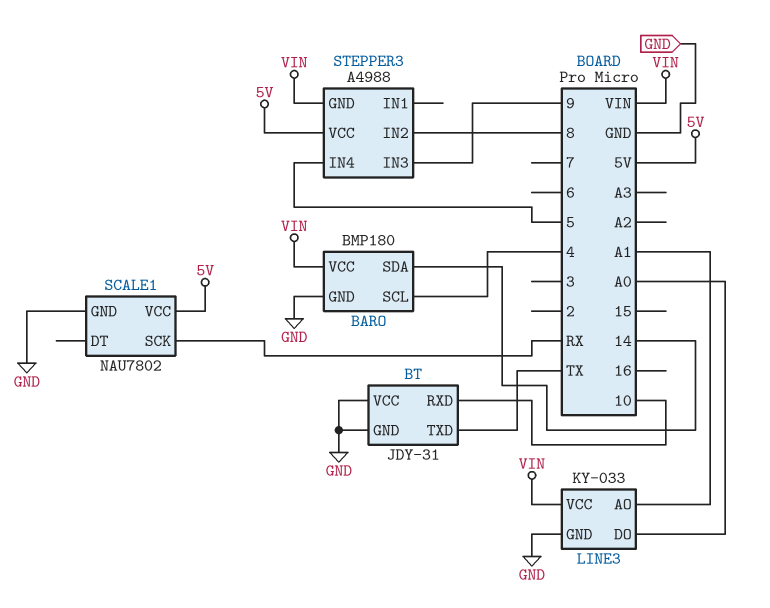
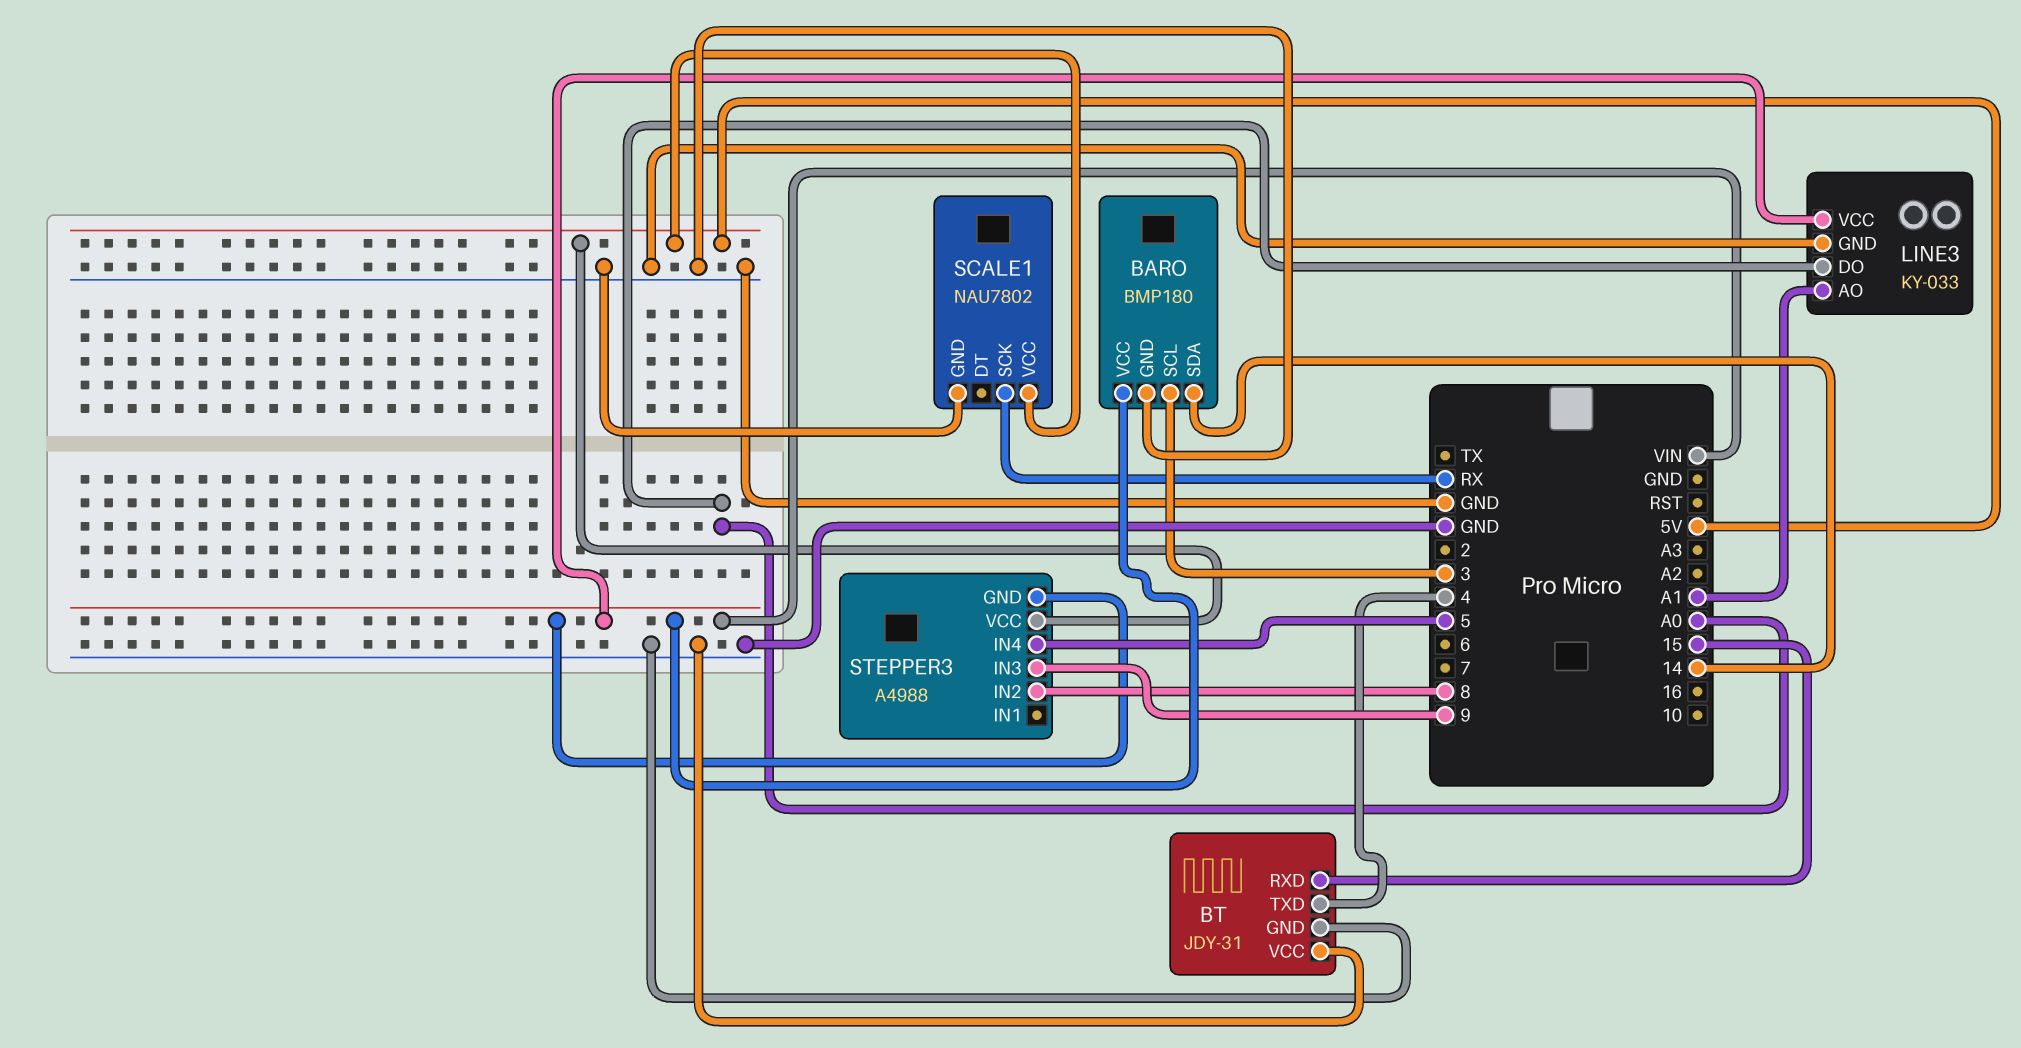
BARO pin SCL: 4 -> 3
BT pin RXD: 10 -> 15
BT pin TXD: TX -> 4

